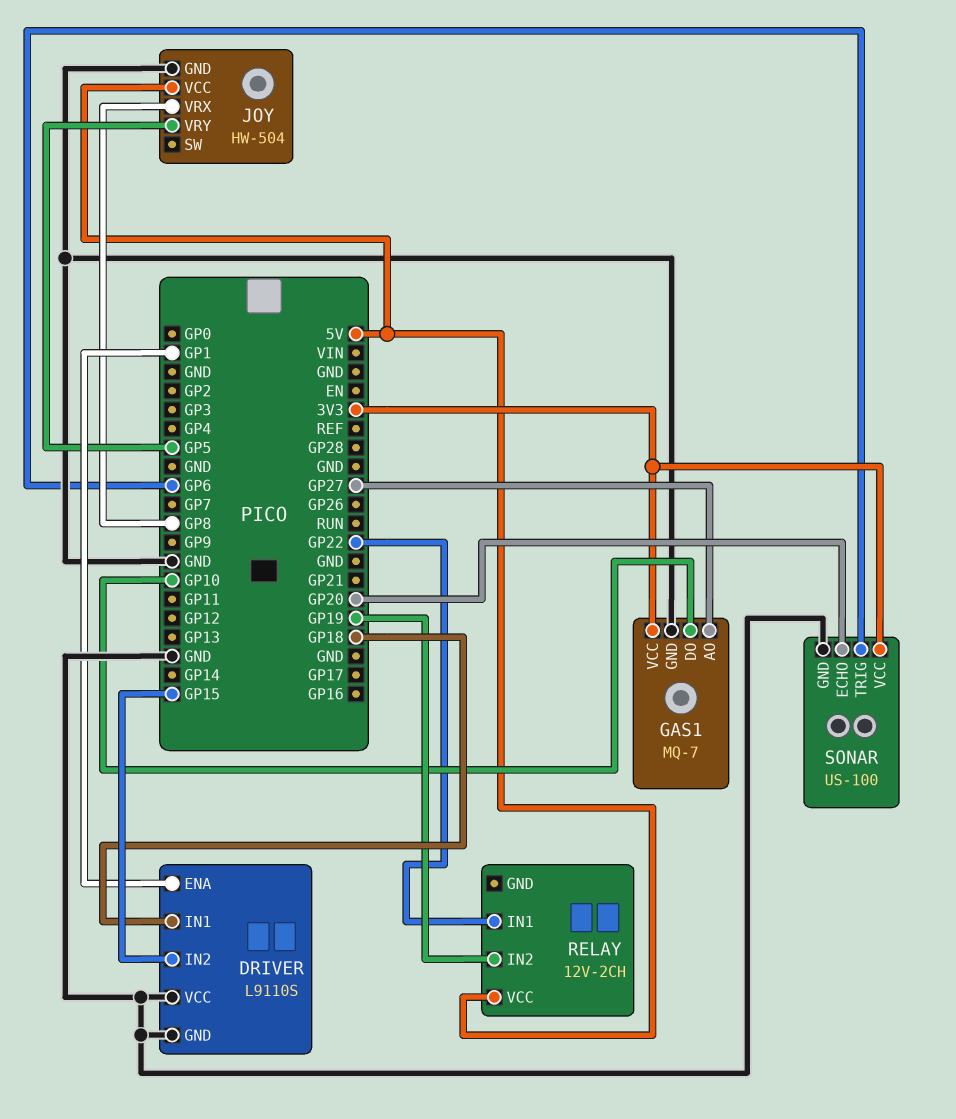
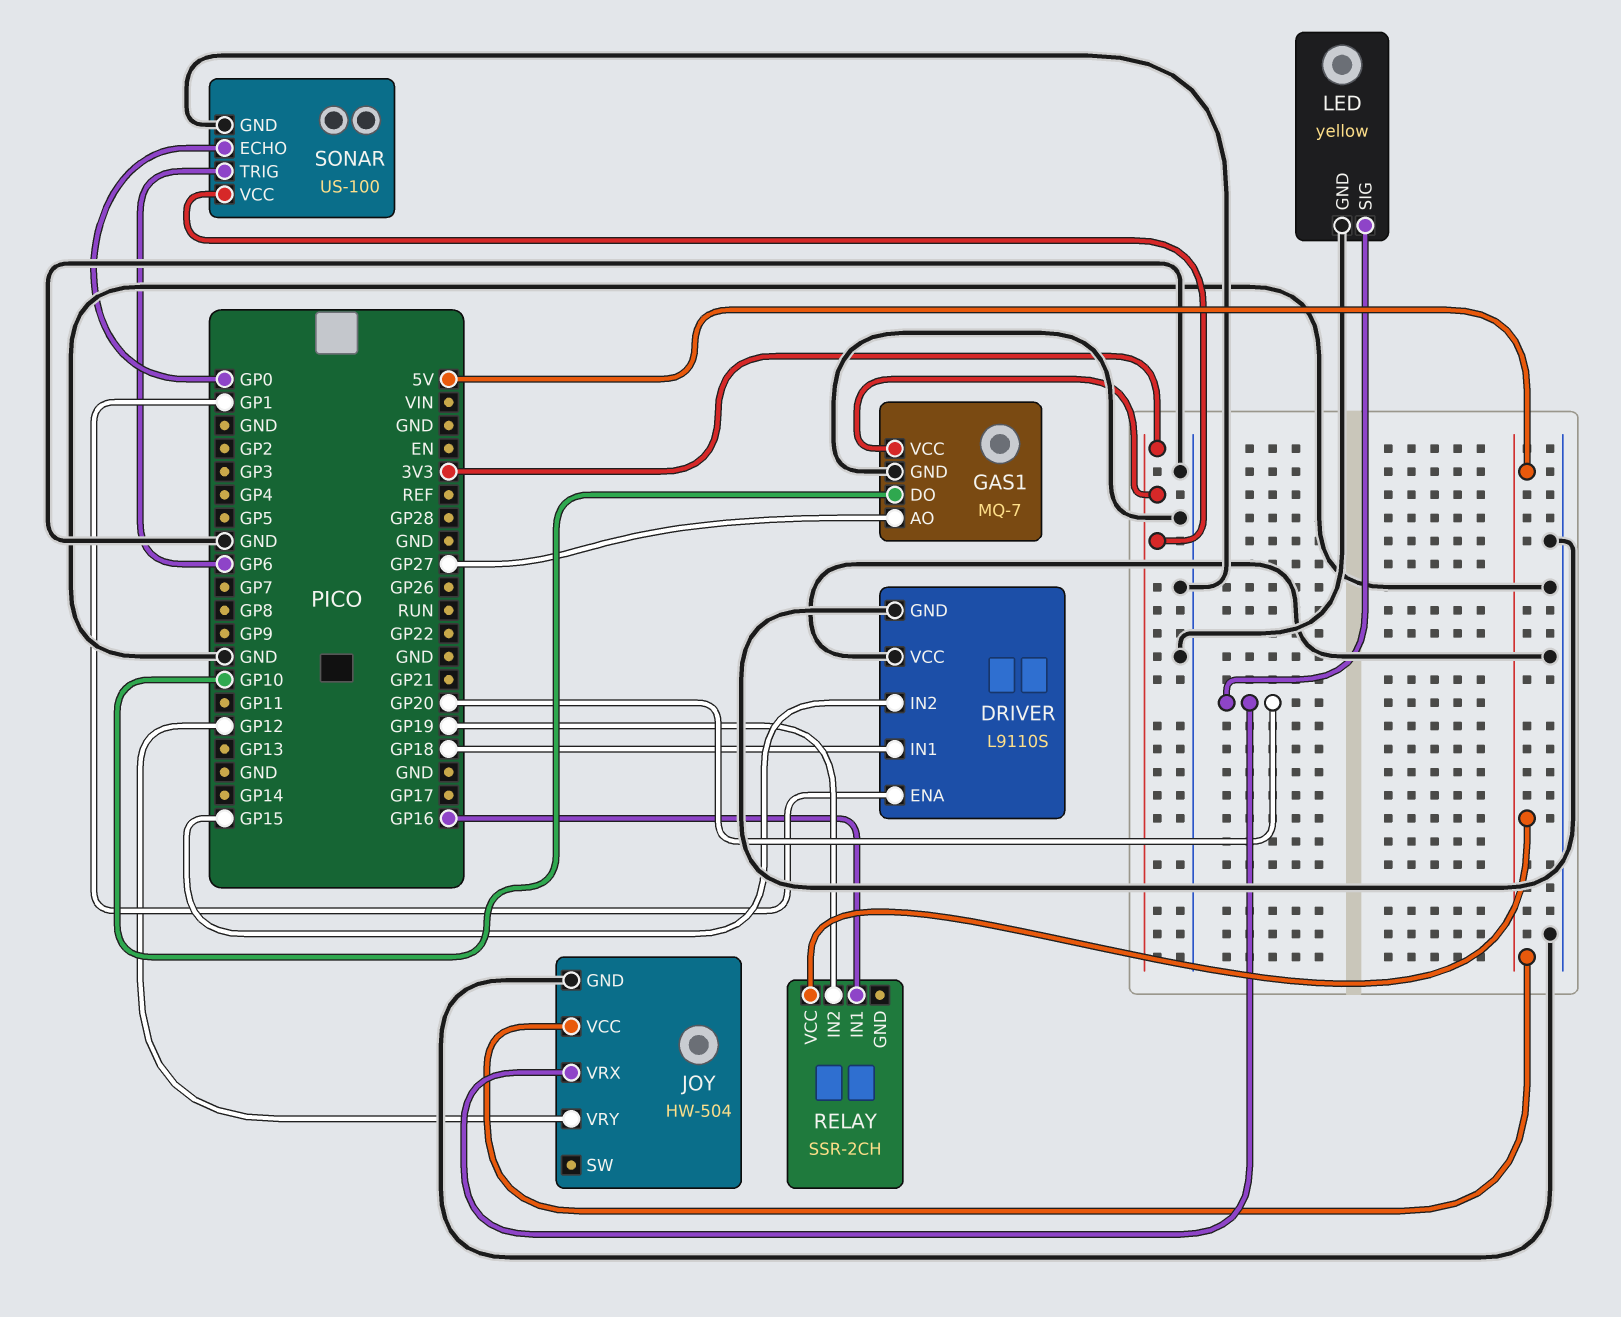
JOY pin VRX: GP8 -> GP20
JOY pin VRY: GP5 -> GP12
LED: none -> yellow
LED pin GND: none -> GND
LED pin SIG: none -> GP20
RELAY: 12V-2CH -> SSR-2CH
RELAY pin IN1: GP22 -> GP16
SONAR pin ECHO: GP20 -> GP0

